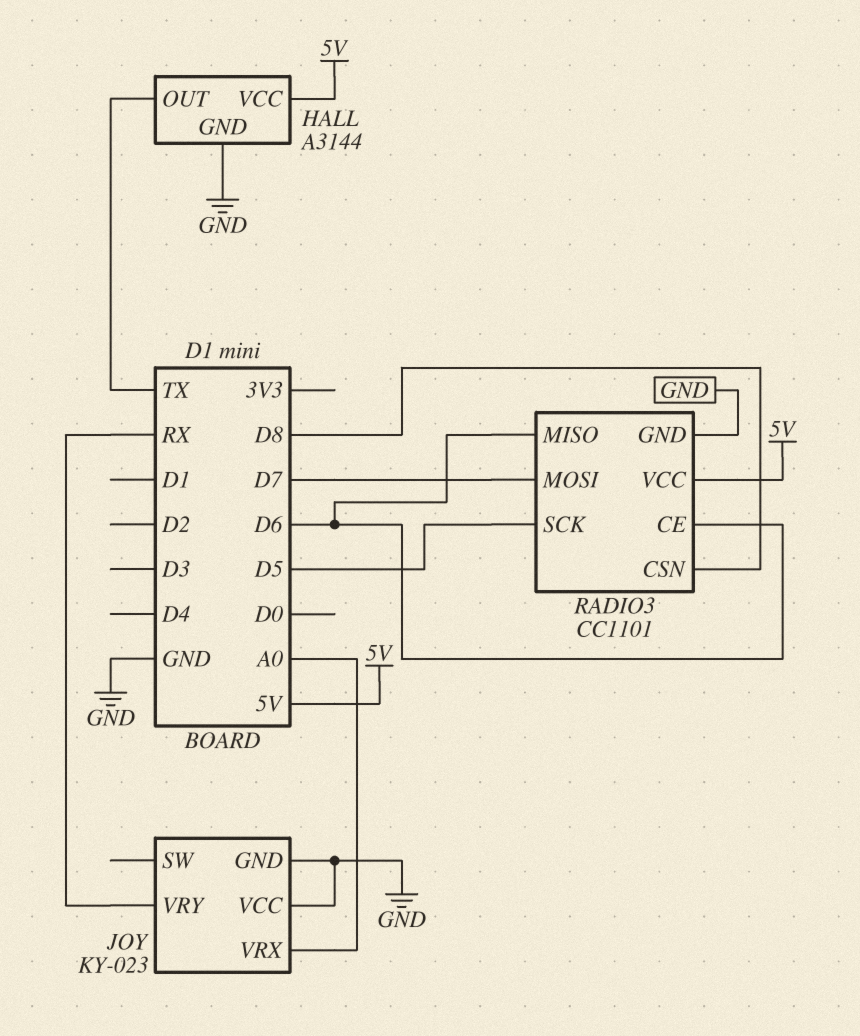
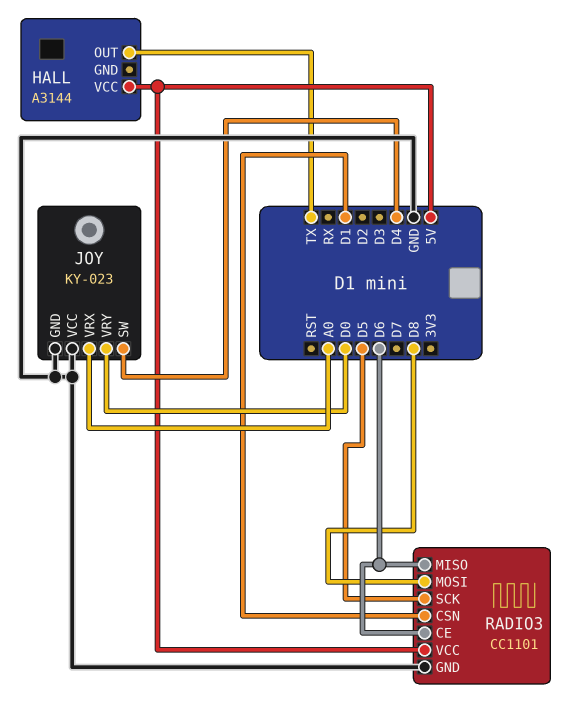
HALL pin GND: GND -> none
JOY pin SW: none -> D4
JOY pin VRY: RX -> D0
RADIO3 pin CSN: D8 -> D1
RADIO3 pin MOSI: D7 -> D8

